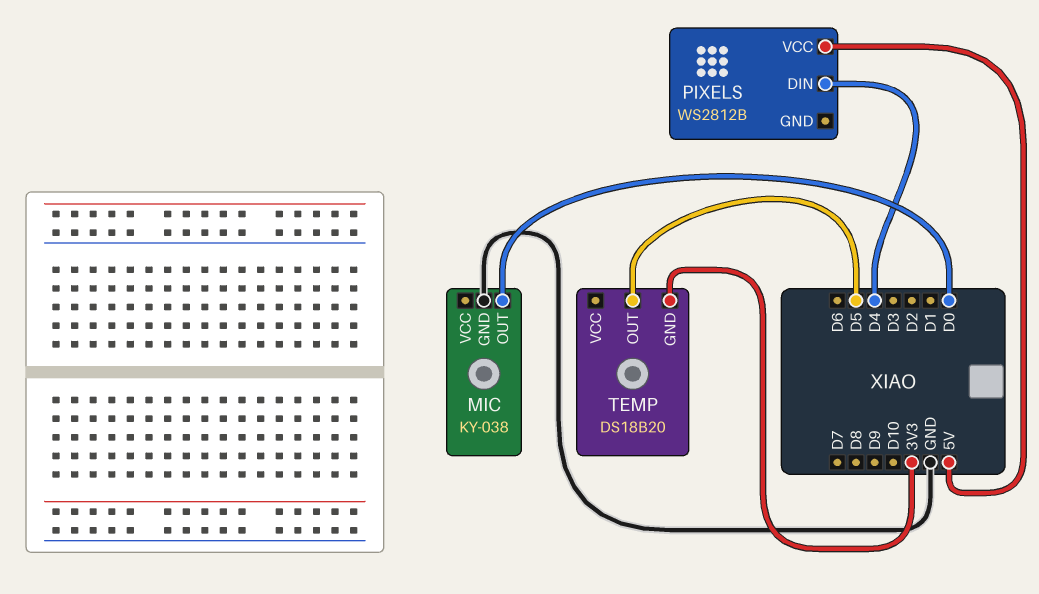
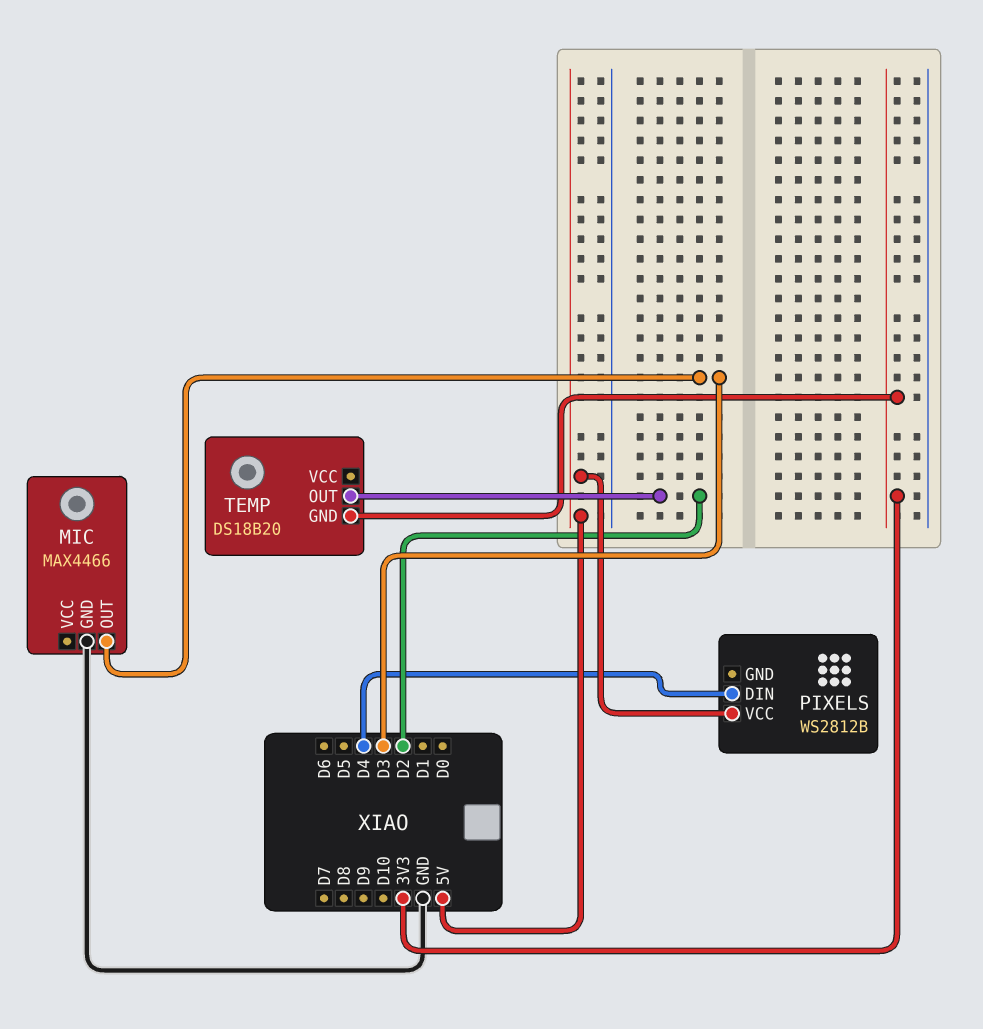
MIC: KY-038 -> MAX4466
MIC pin OUT: D0 -> D3
TEMP pin OUT: D5 -> D2

